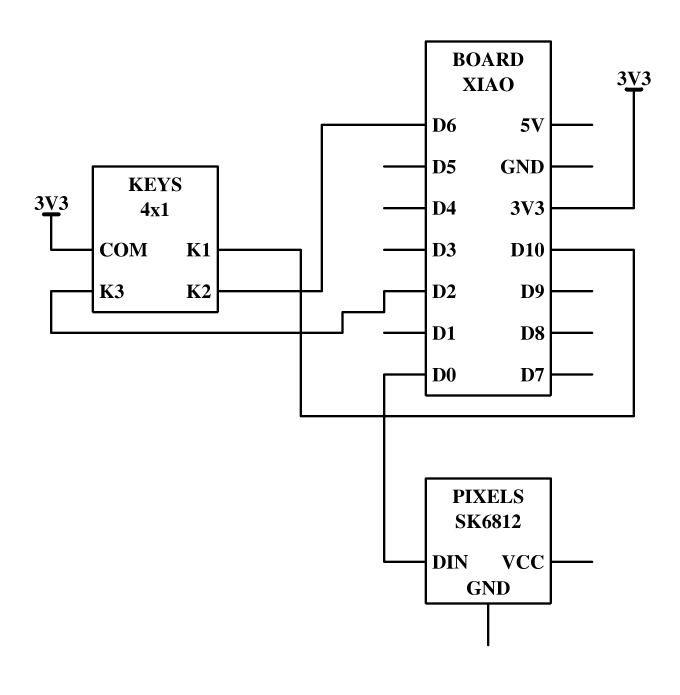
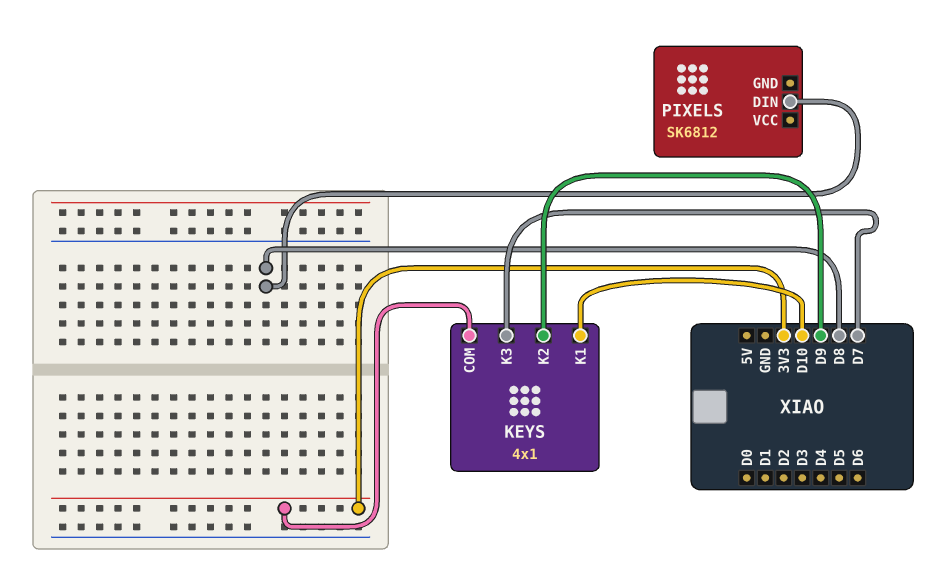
KEYS pin K2: D6 -> D9
KEYS pin K3: D2 -> D7
PIXELS pin DIN: D0 -> D8

